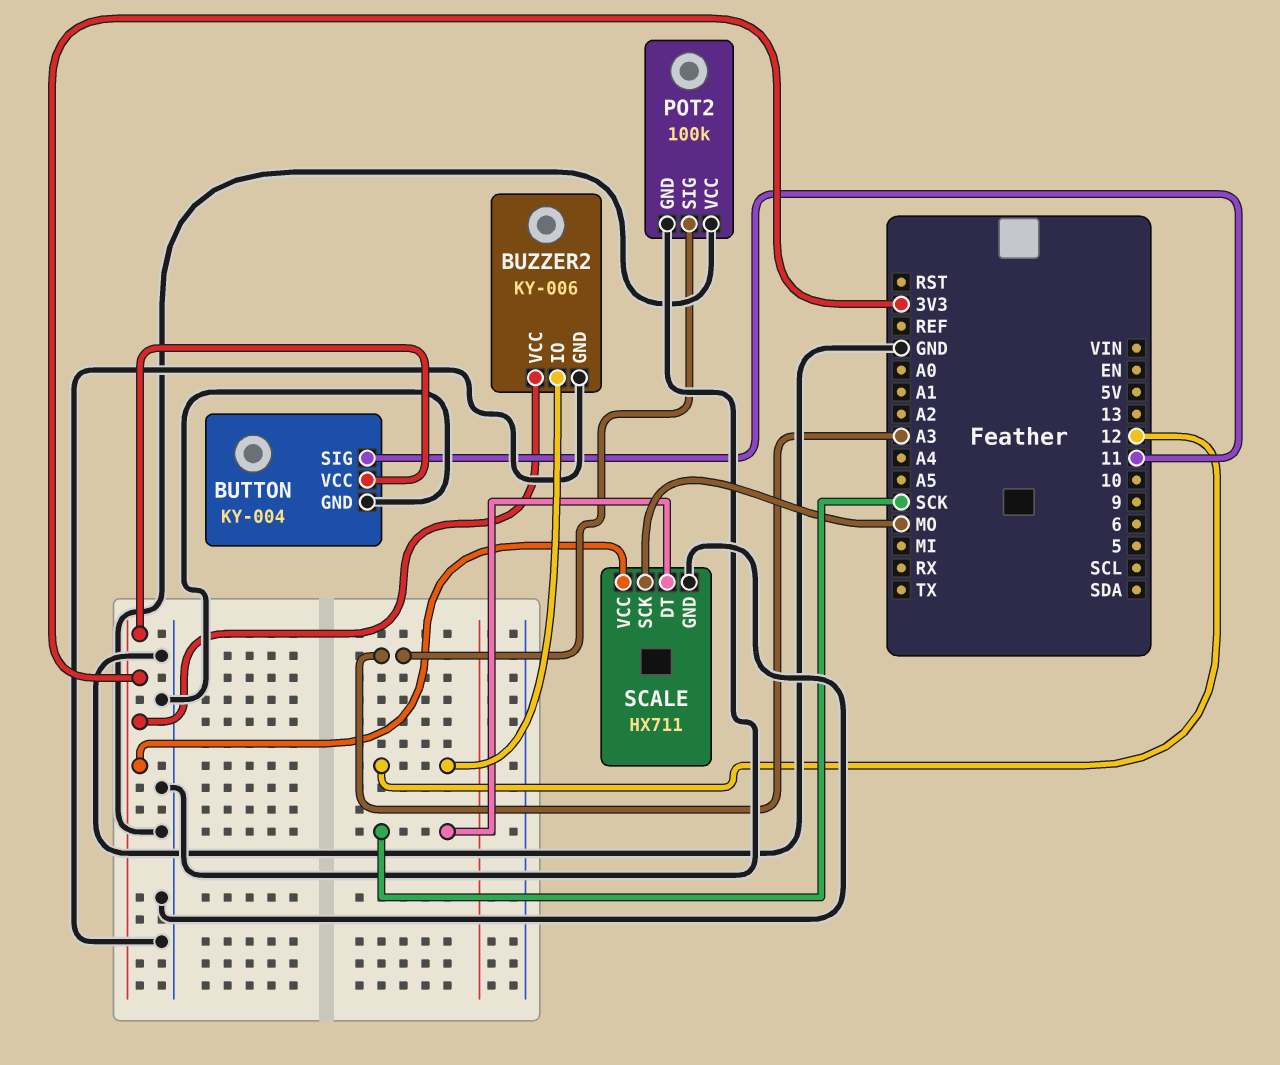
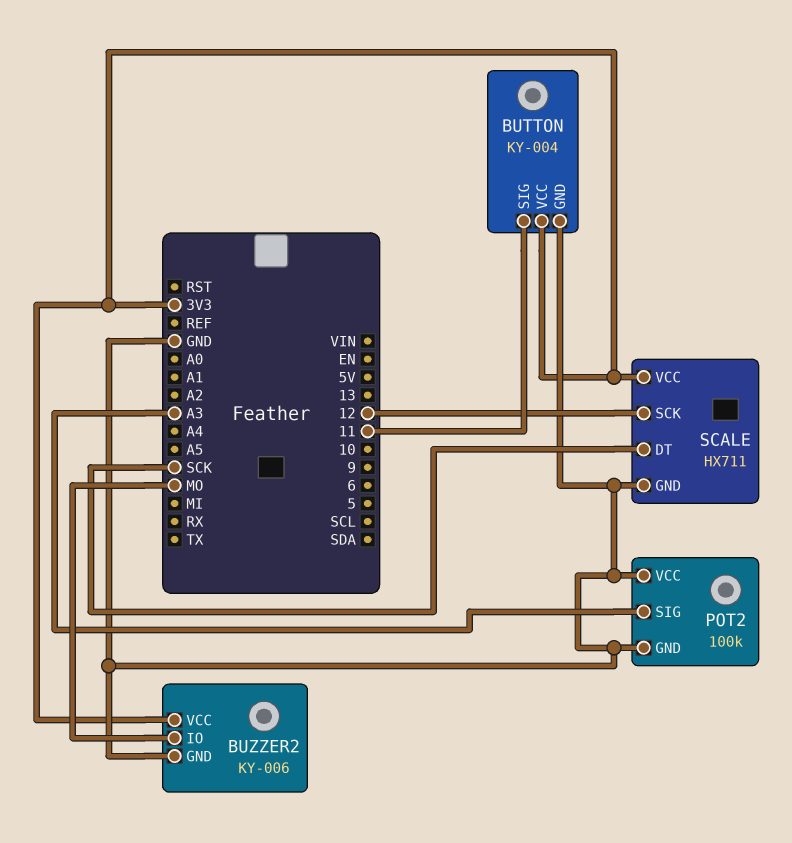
BUZZER2 pin IO: 12 -> MO
SCALE pin SCK: MO -> 12

